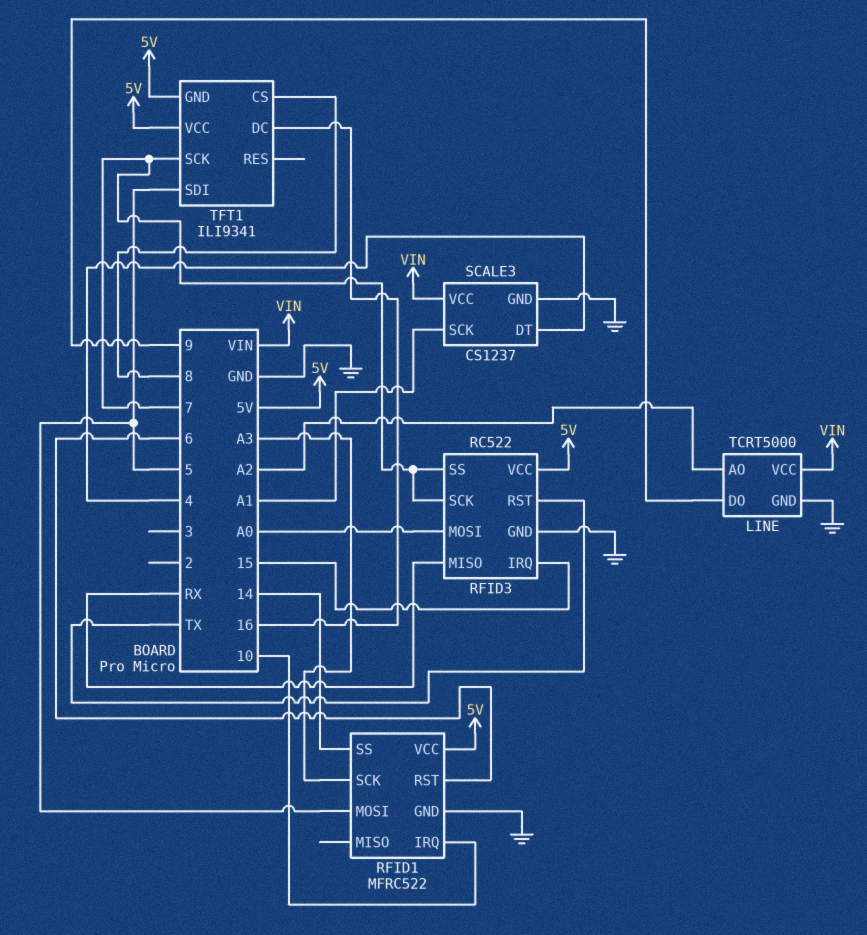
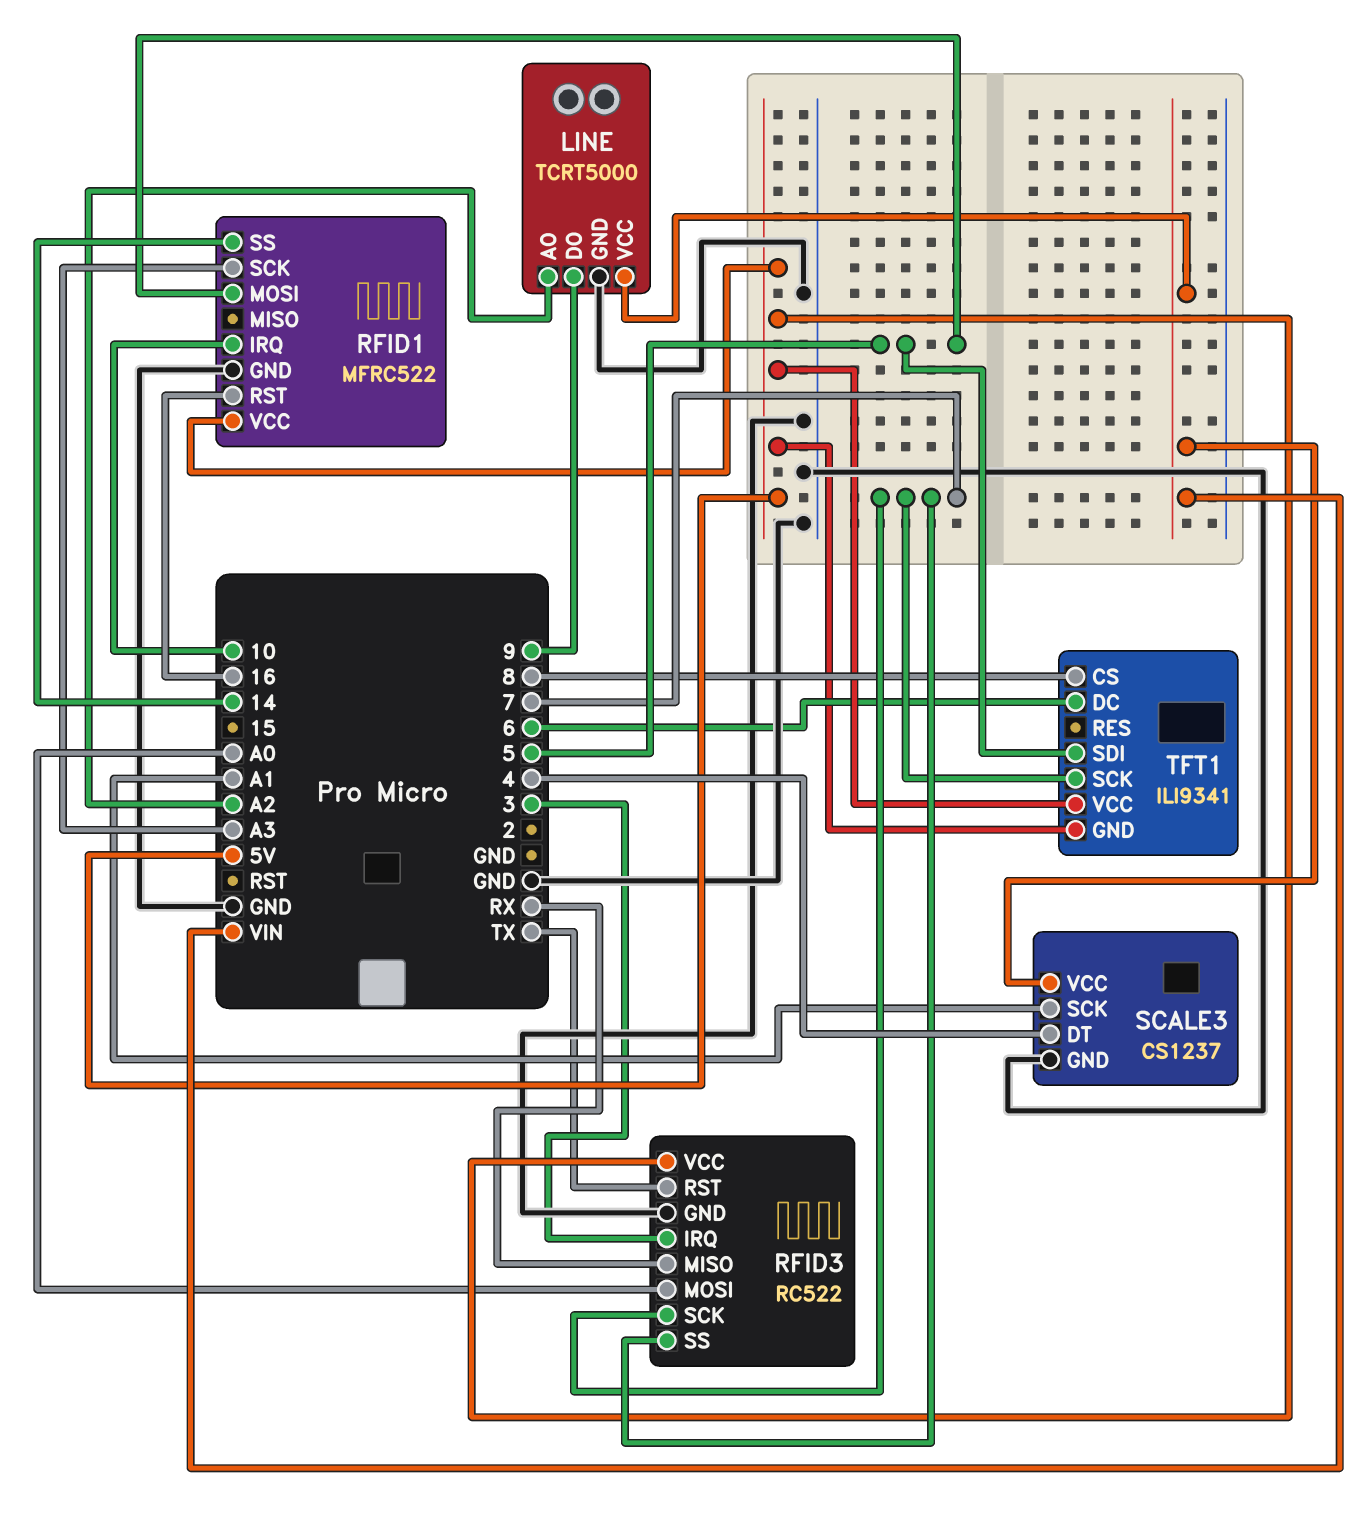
RFID1 pin RST: 6 -> 16
RFID3 pin IRQ: 15 -> 3
TFT1 pin DC: 16 -> 6

